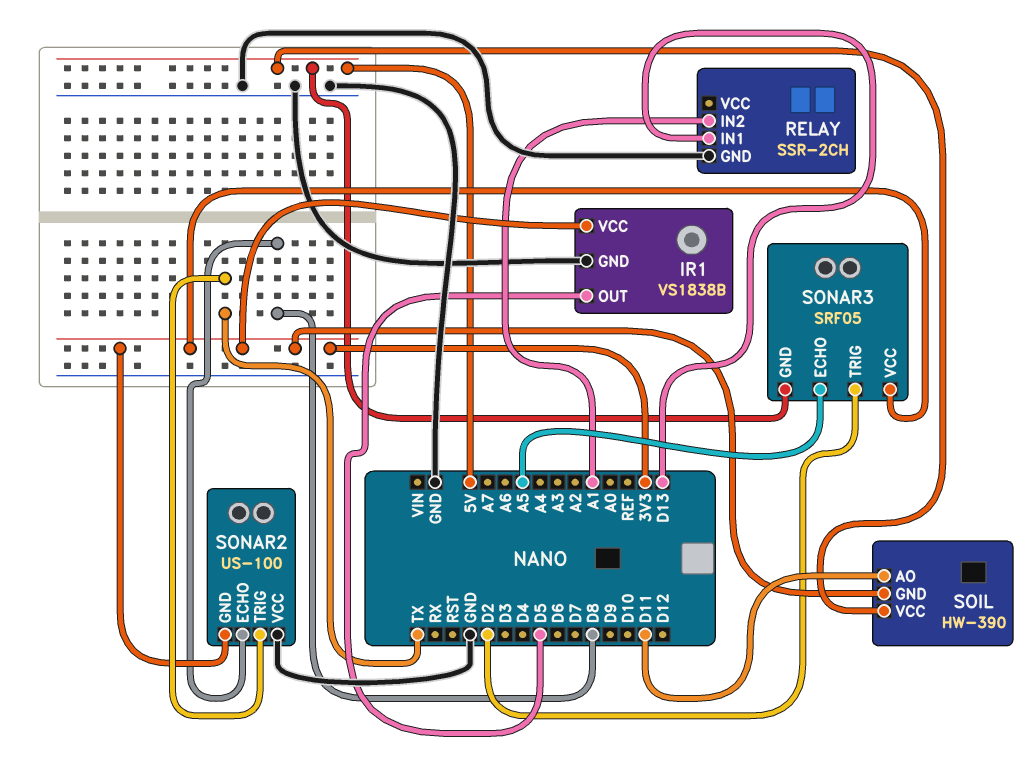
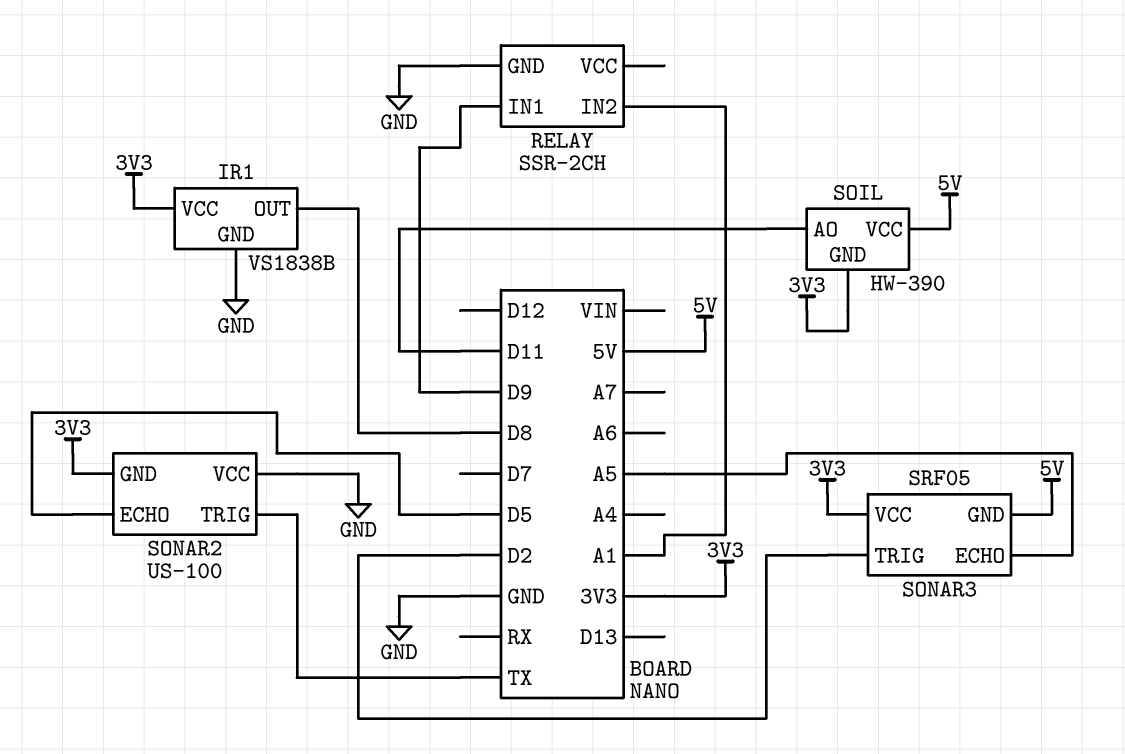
IR1 pin OUT: D5 -> D8
RELAY pin IN1: D13 -> D9
SONAR2 pin ECHO: D8 -> D5

